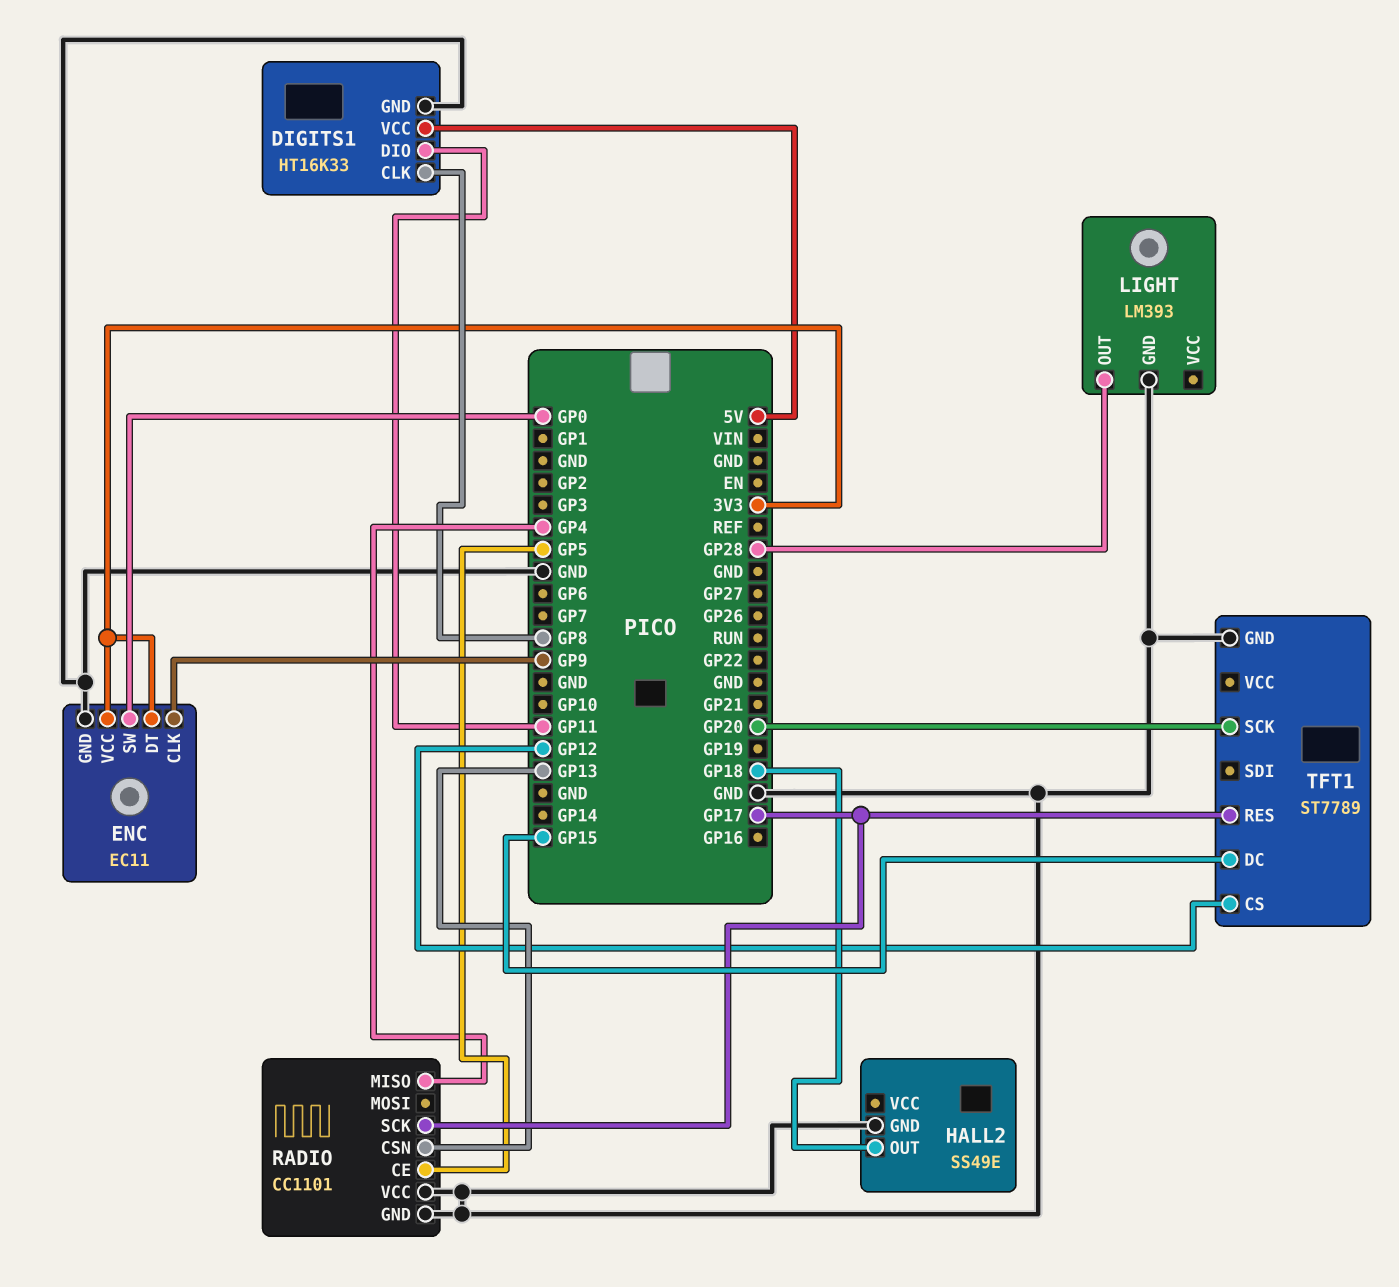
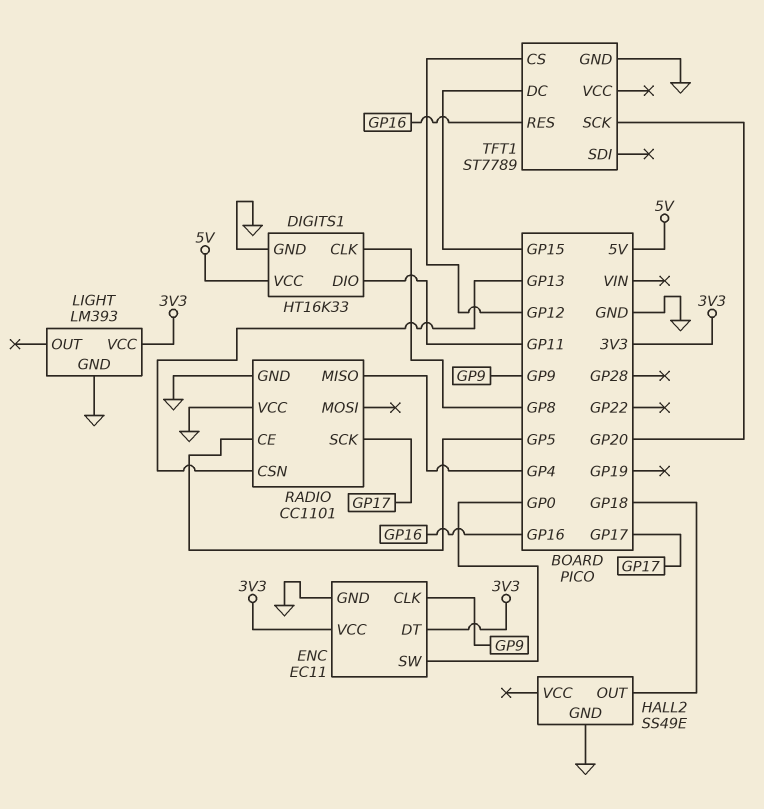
LIGHT pin OUT: GP28 -> none
LIGHT pin VCC: none -> 3V3
TFT1 pin RES: GP17 -> GP16

